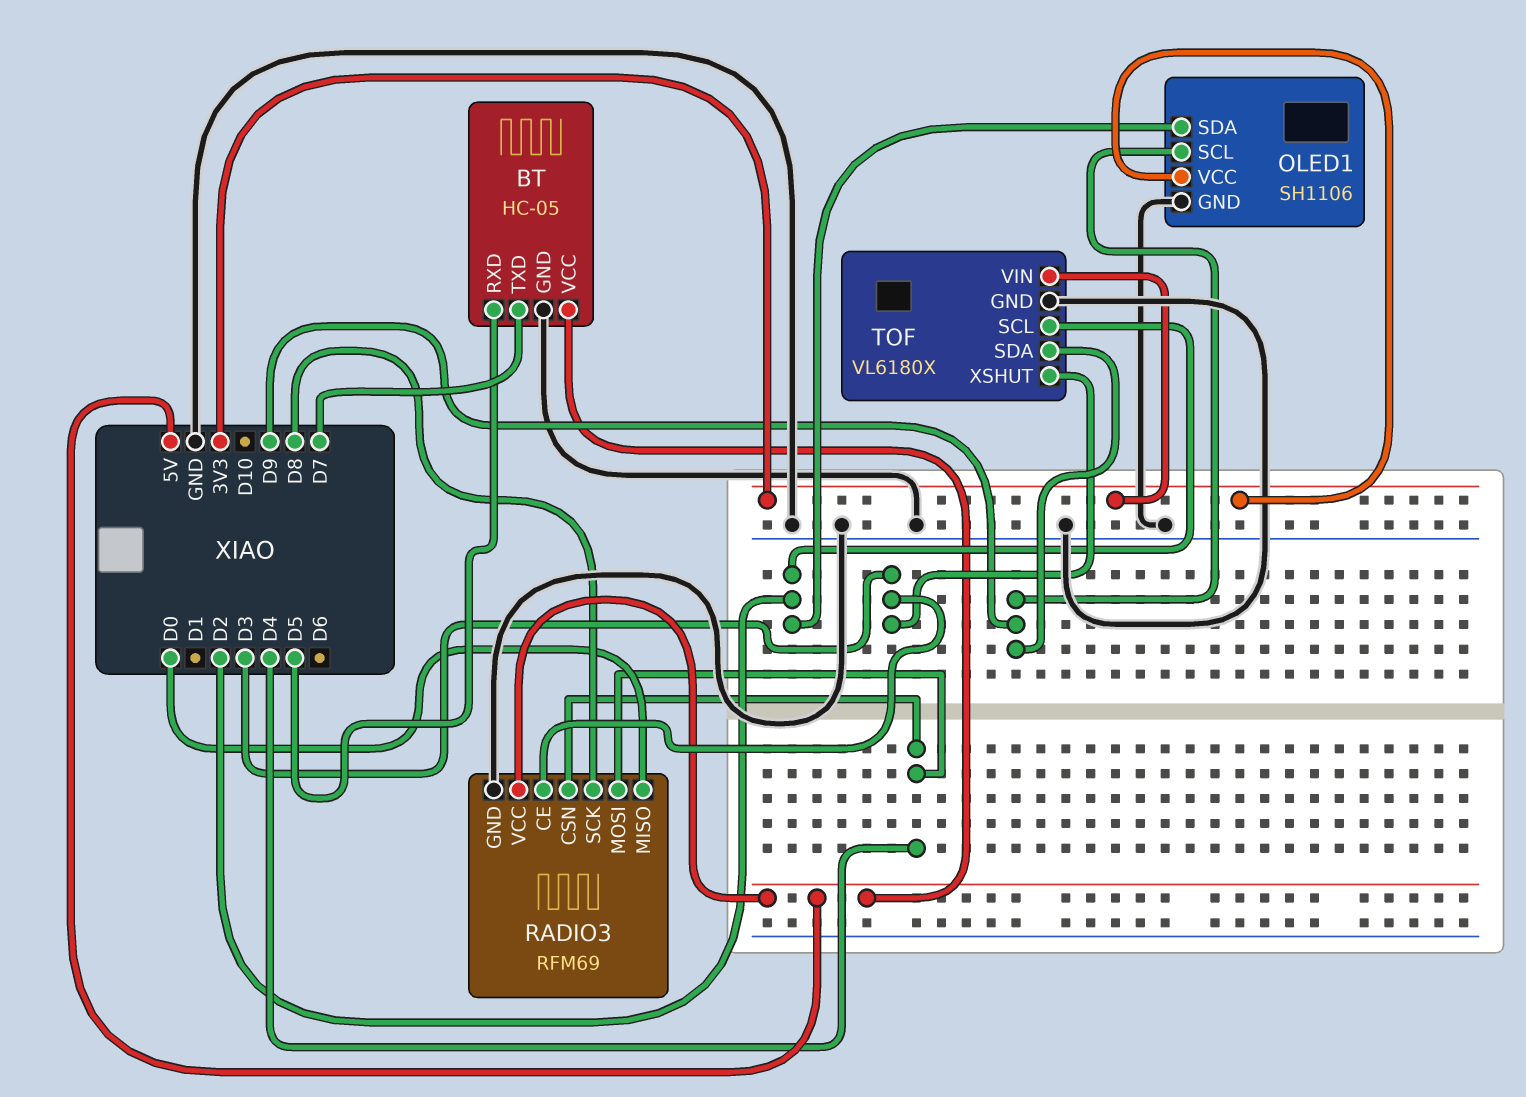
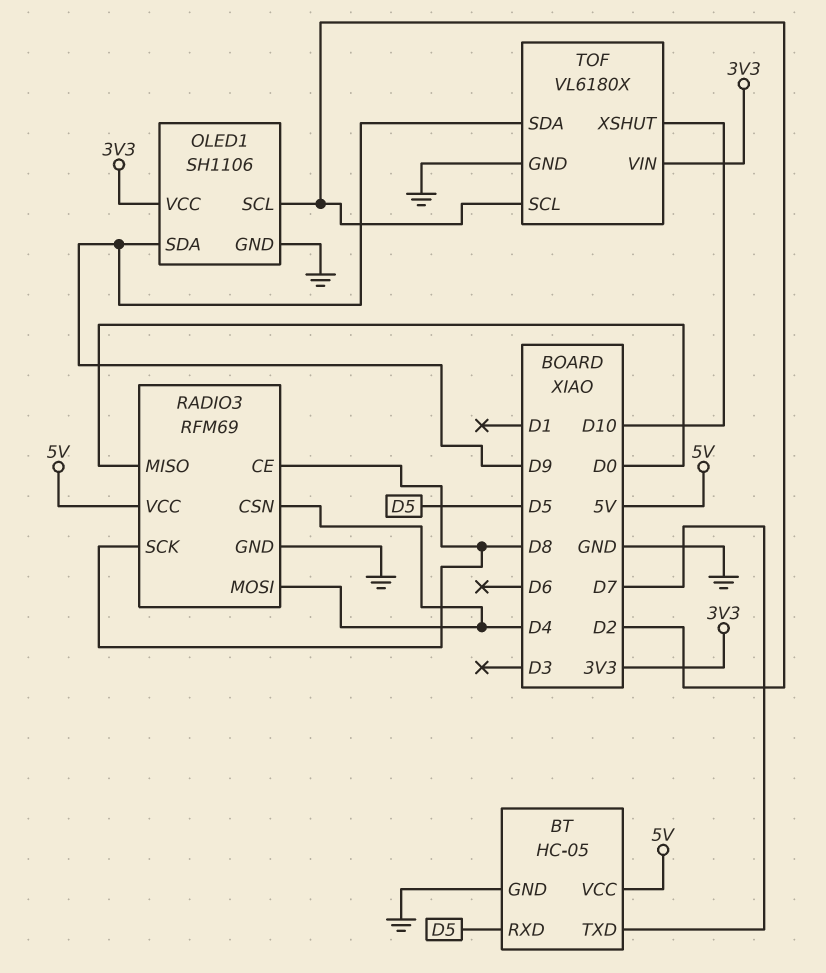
OLED1 pin SCL: D9 -> D2
OLED1 pin SDA: D2 -> D9
RADIO3 pin CE: D3 -> D8
TOF pin XSHUT: D3 -> D10

